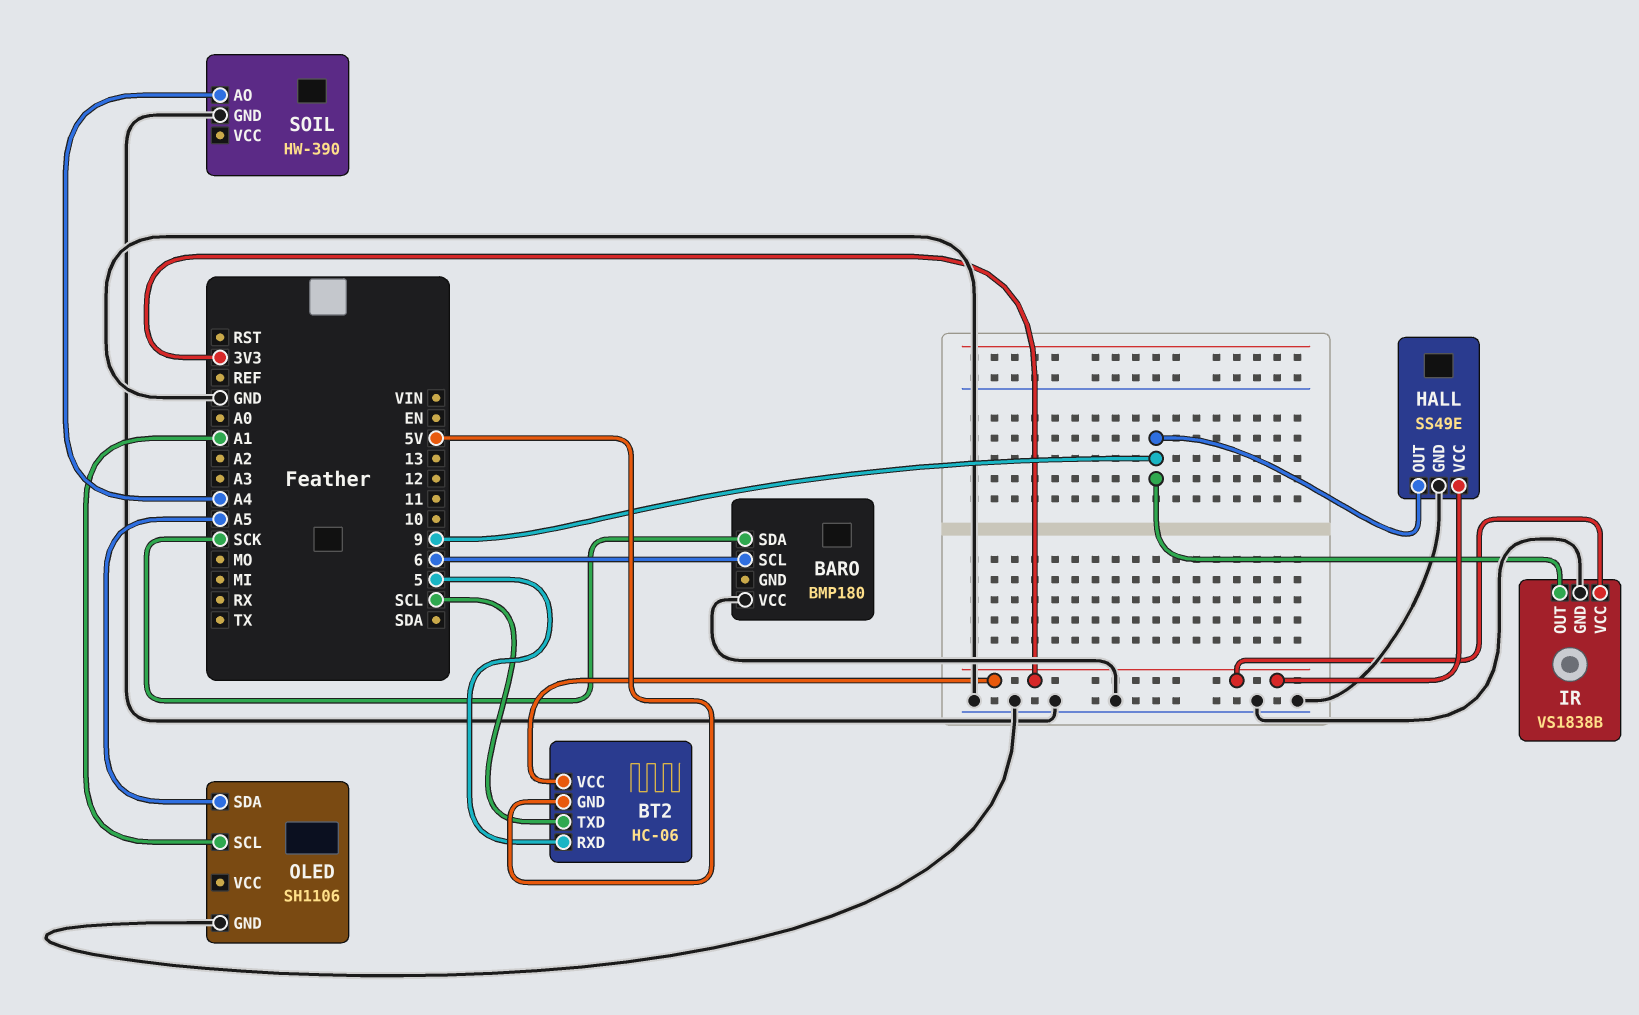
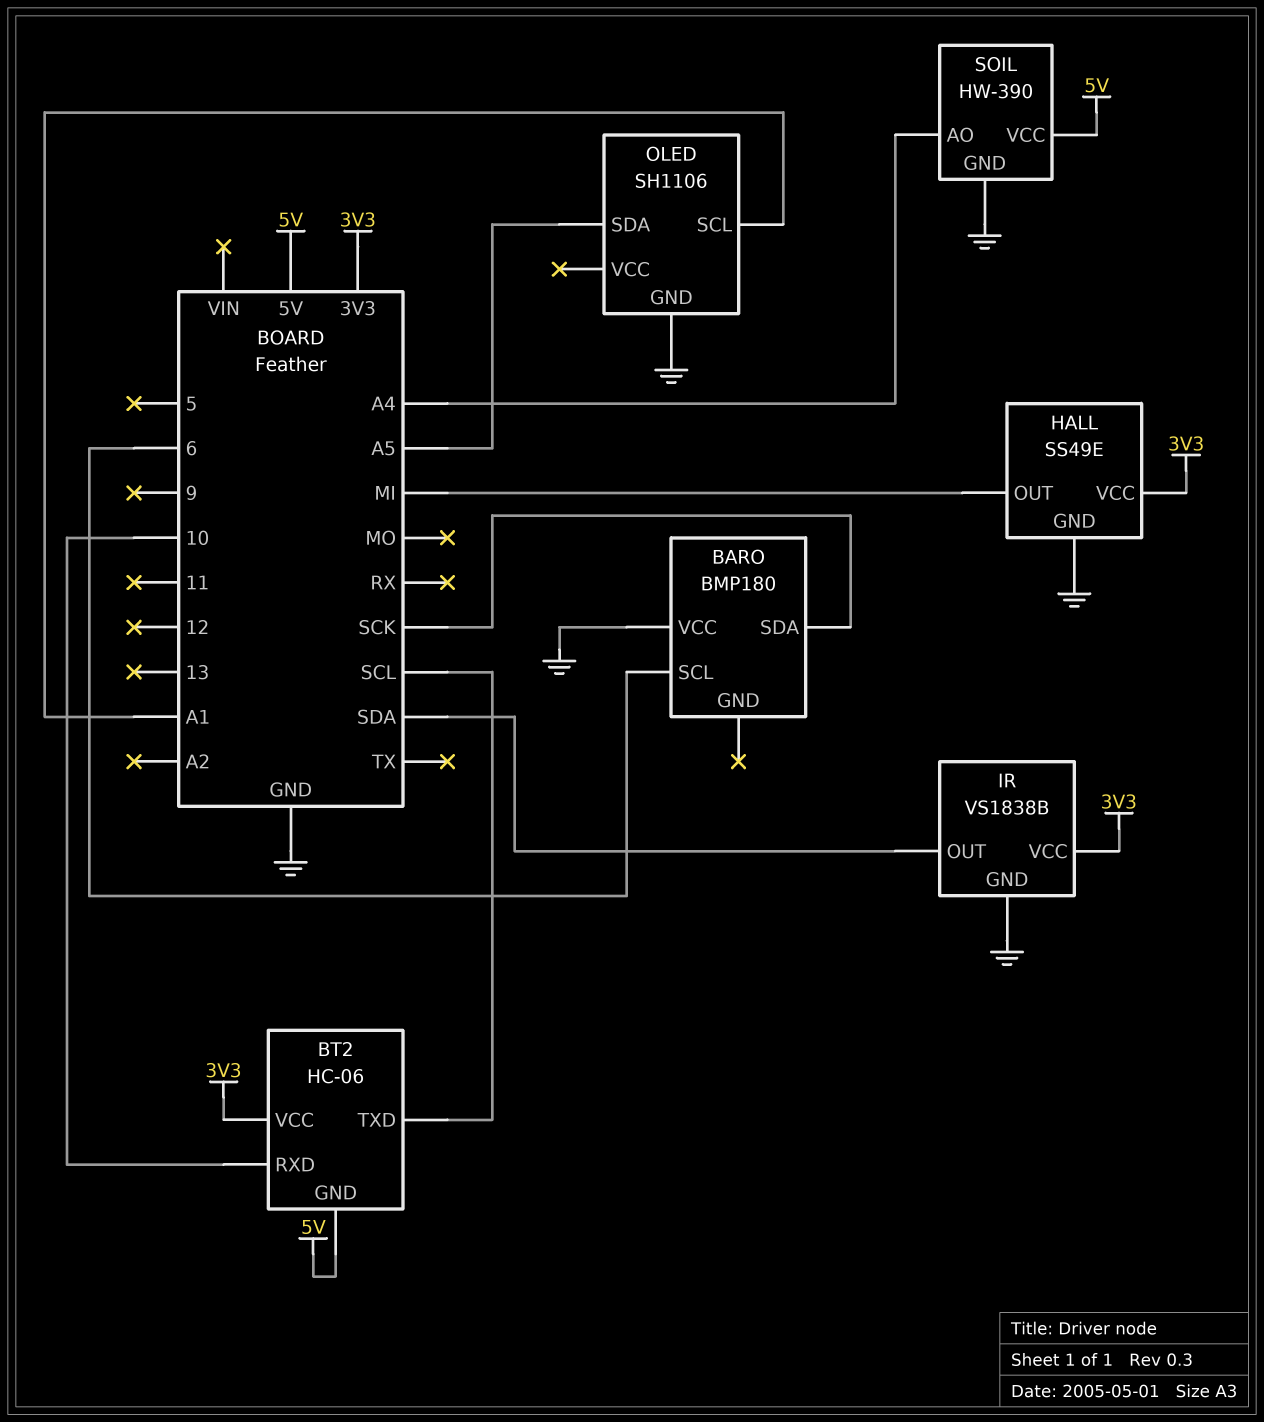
BT2 pin RXD: 5 -> 10
HALL pin OUT: 9 -> MI
IR pin OUT: 9 -> SDA
SOIL pin VCC: none -> 5V

